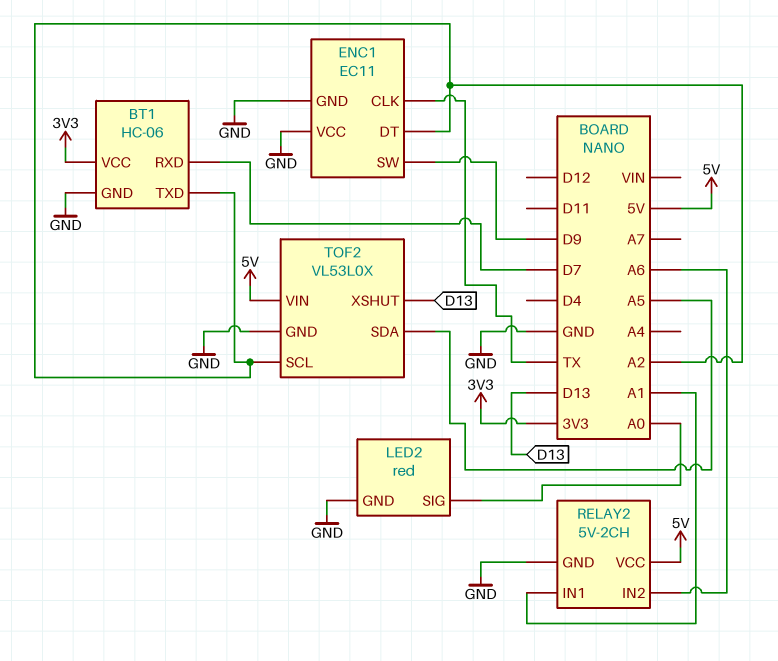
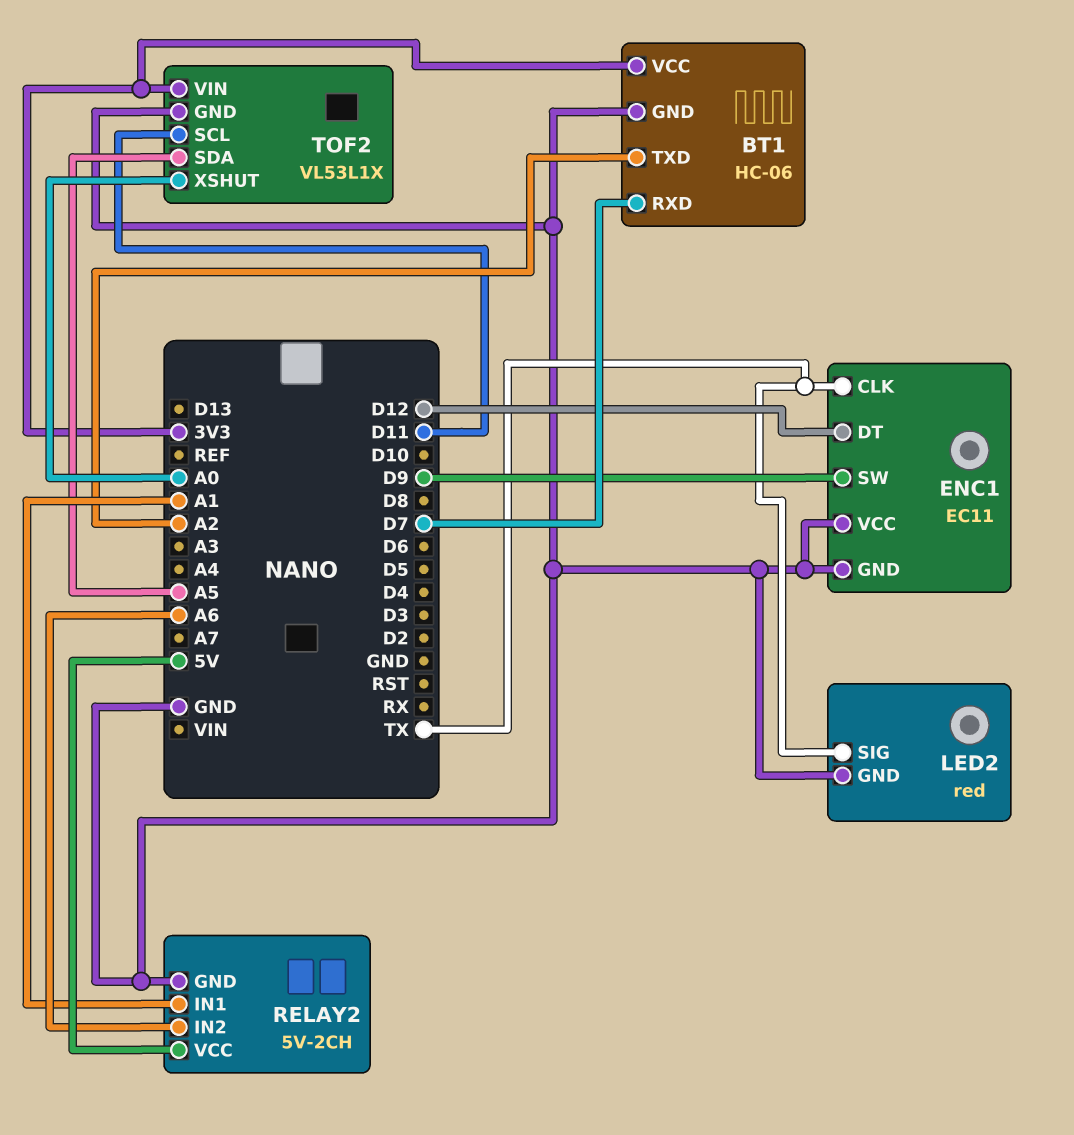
ENC1 pin DT: A2 -> D12
LED2 pin SIG: A0 -> TX
TOF2: VL53L0X -> VL53L1X
TOF2 pin SCL: A2 -> D11
TOF2 pin VIN: 5V -> 3V3
TOF2 pin XSHUT: D13 -> A0

